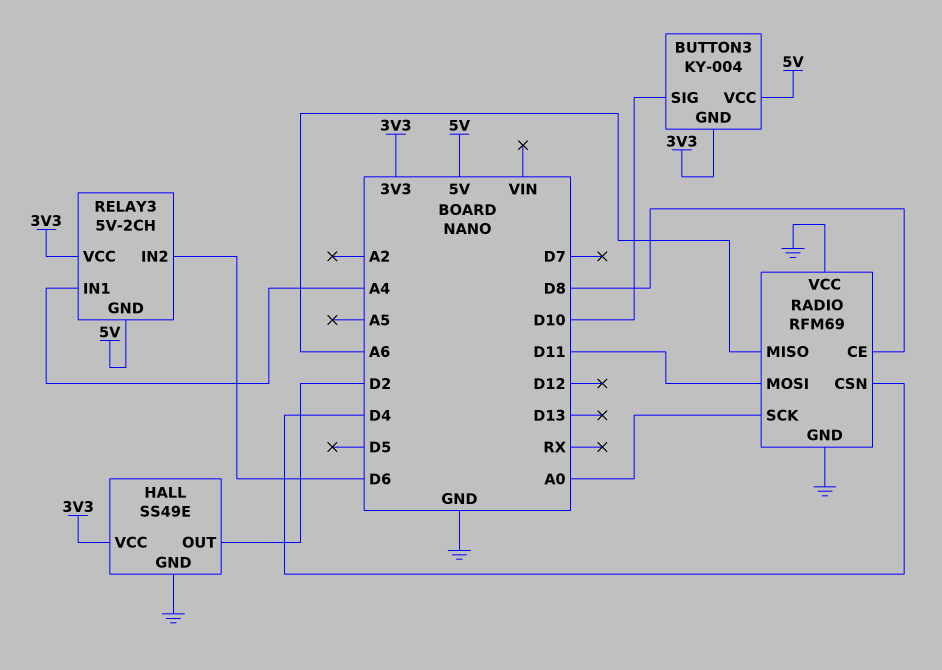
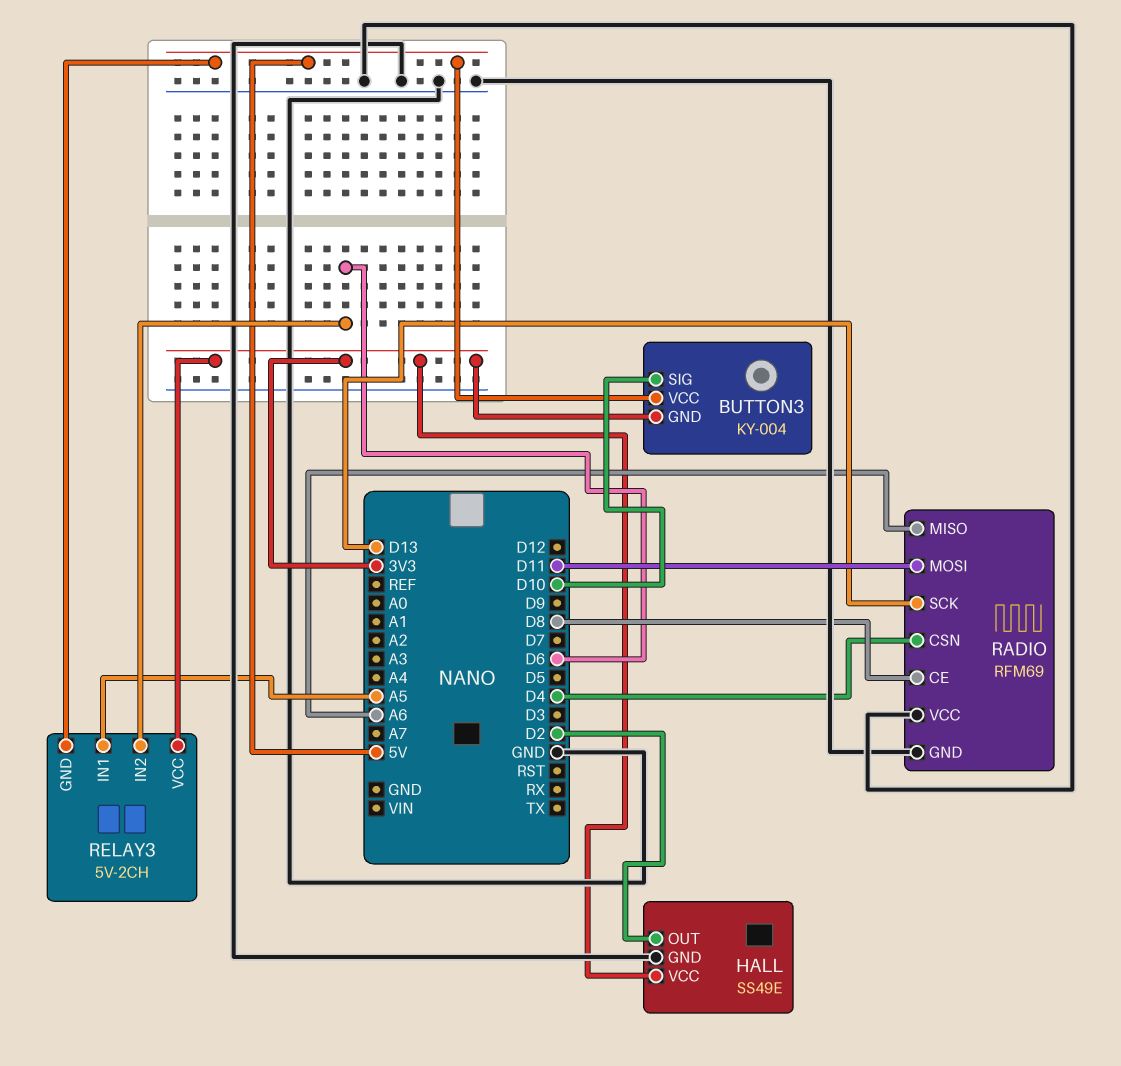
RADIO pin SCK: A0 -> D13
RELAY3 pin IN1: A4 -> A5

